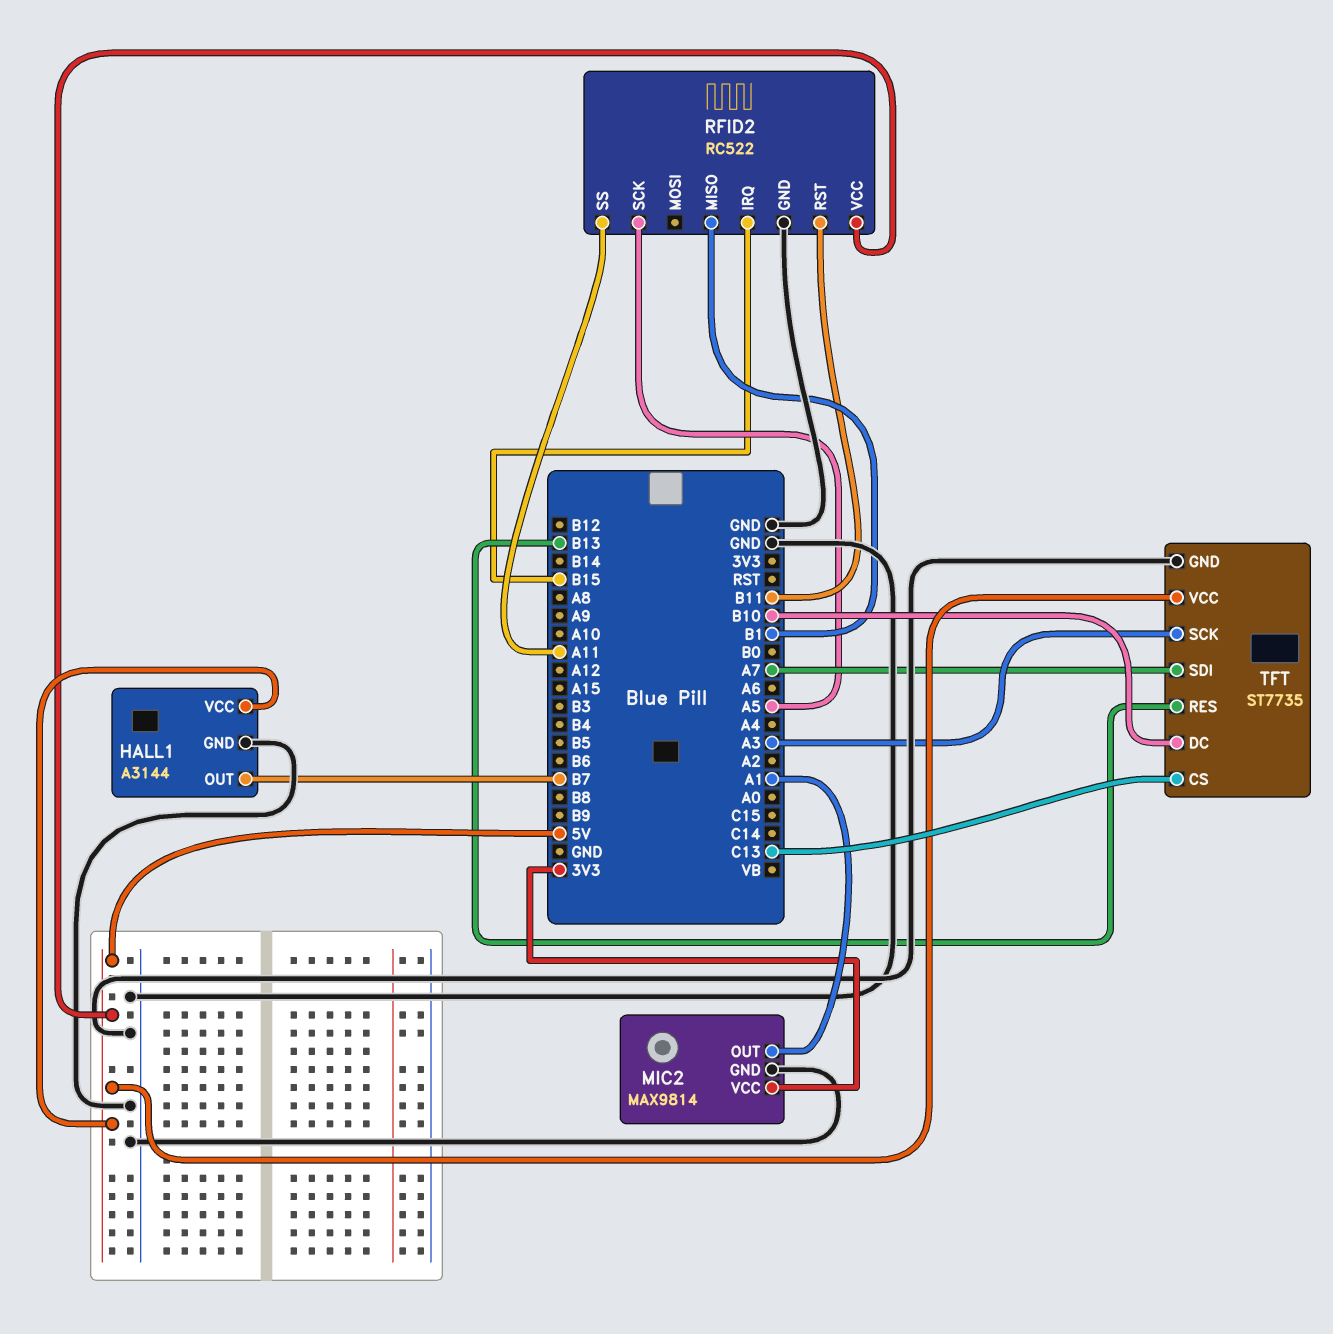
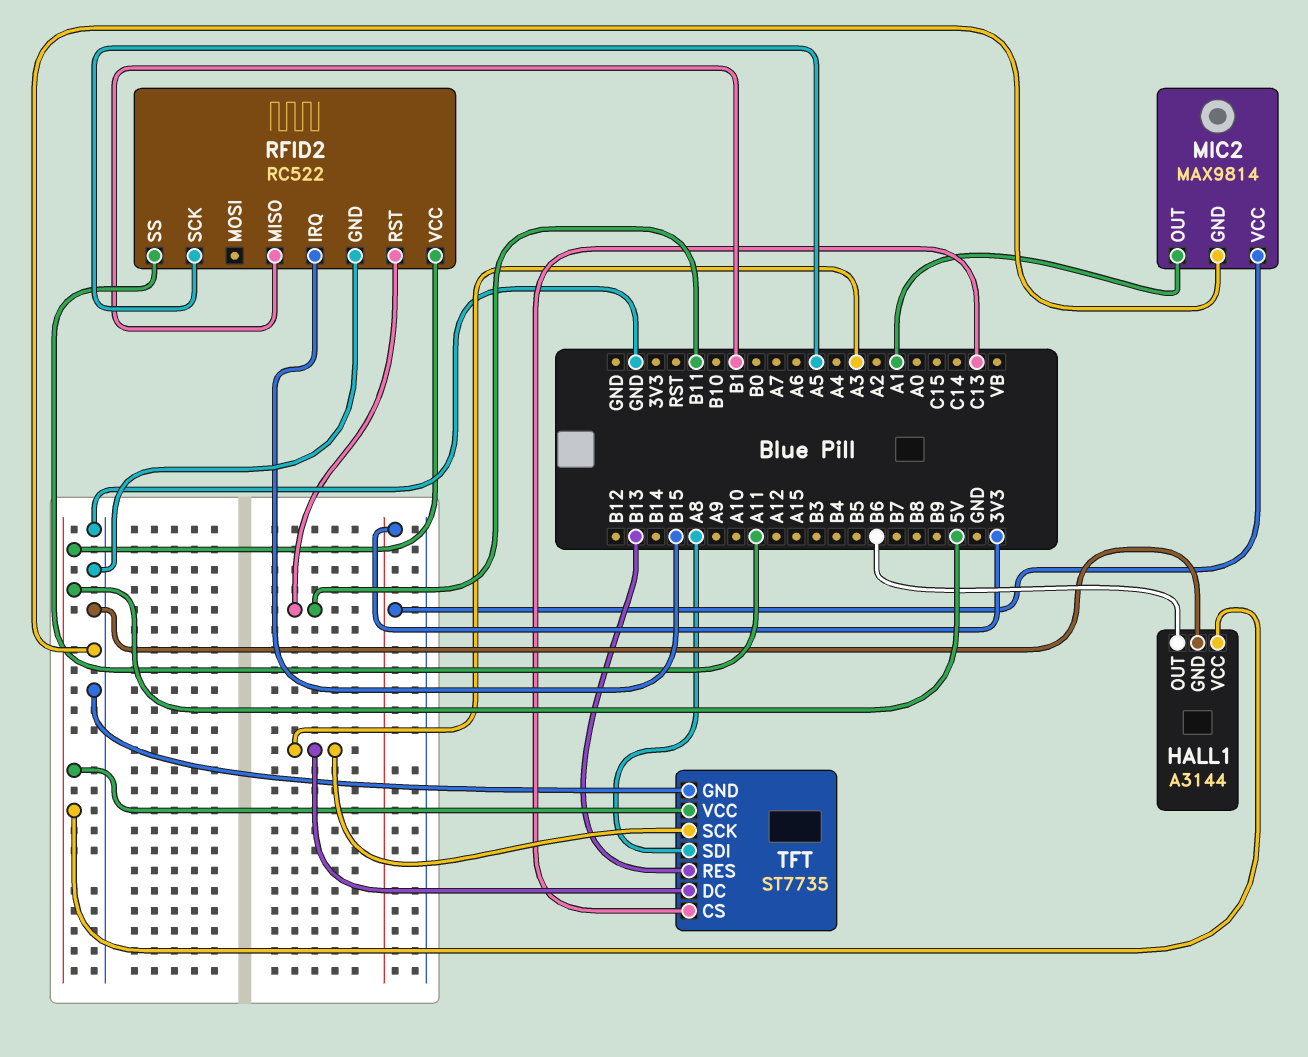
HALL1 pin OUT: B7 -> B6
TFT pin DC: B10 -> A3
TFT pin SDI: A7 -> A8

